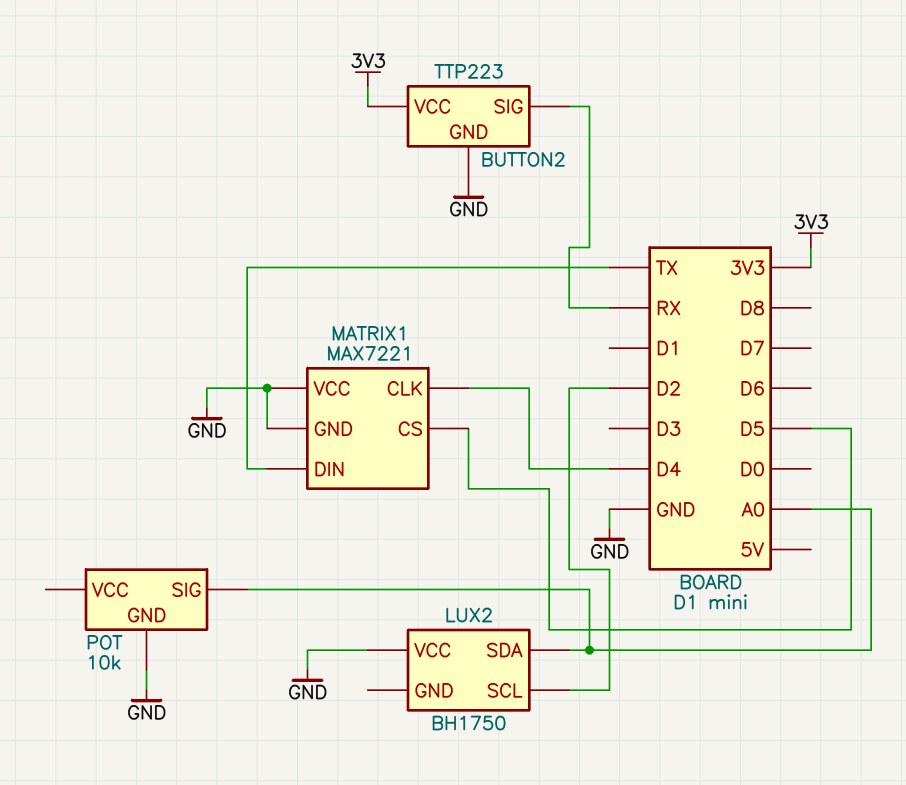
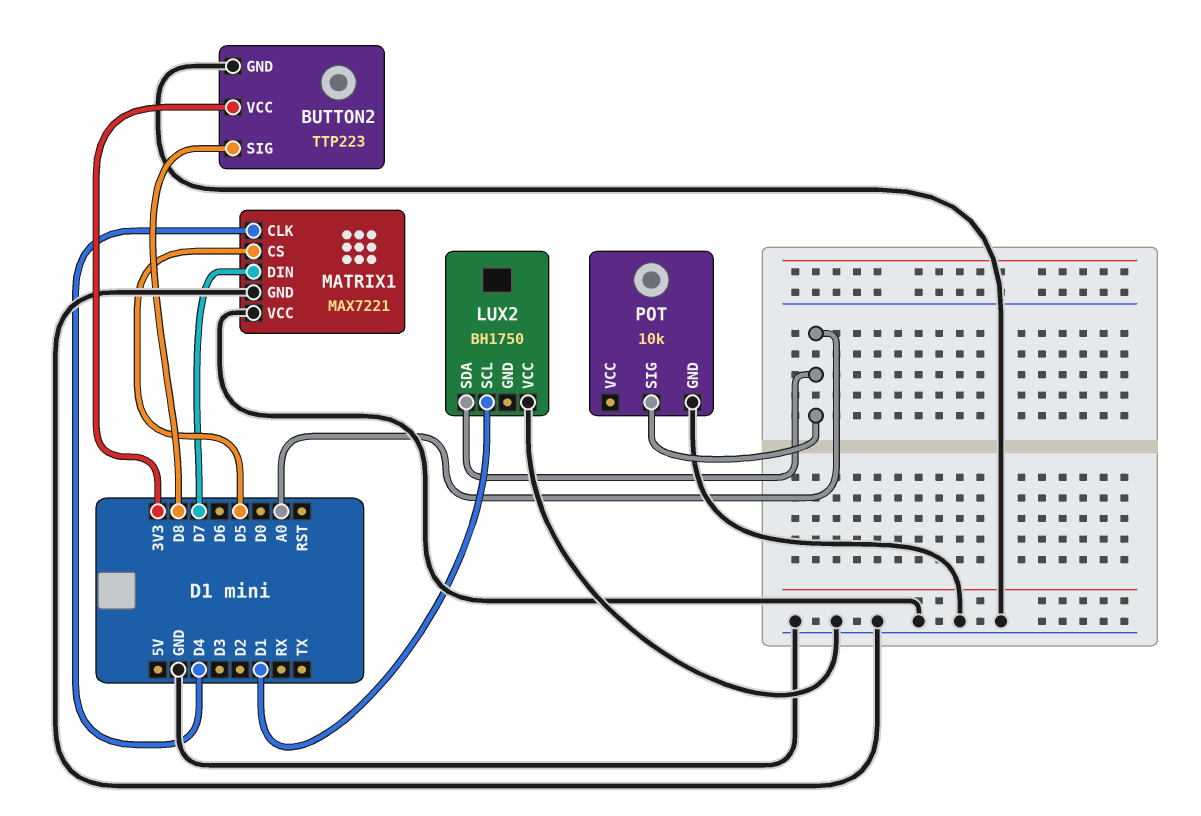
BUTTON2 pin SIG: RX -> D8
LUX2 pin SCL: D2 -> D1
MATRIX1 pin DIN: TX -> D7

